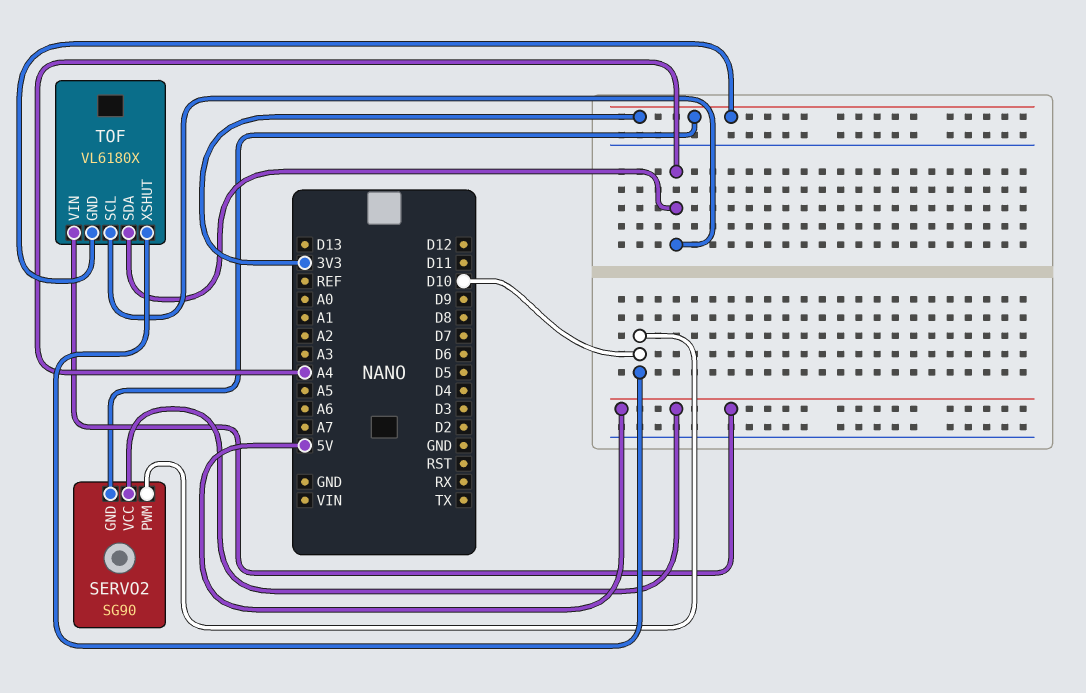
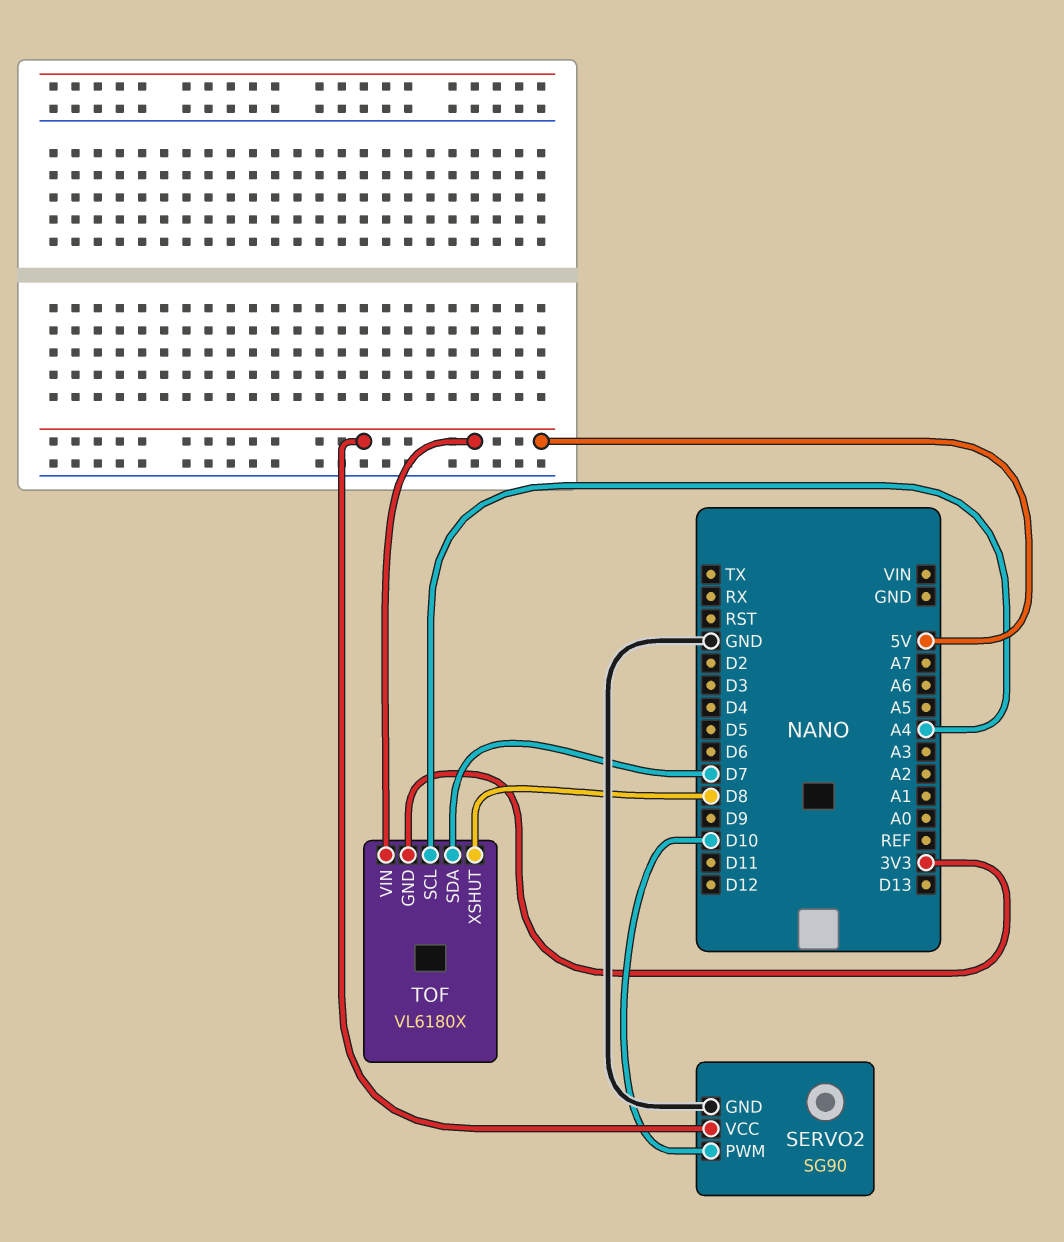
SERVO2 pin GND: 3V3 -> GND
TOF pin SDA: A4 -> D7
TOF pin XSHUT: D10 -> D8

